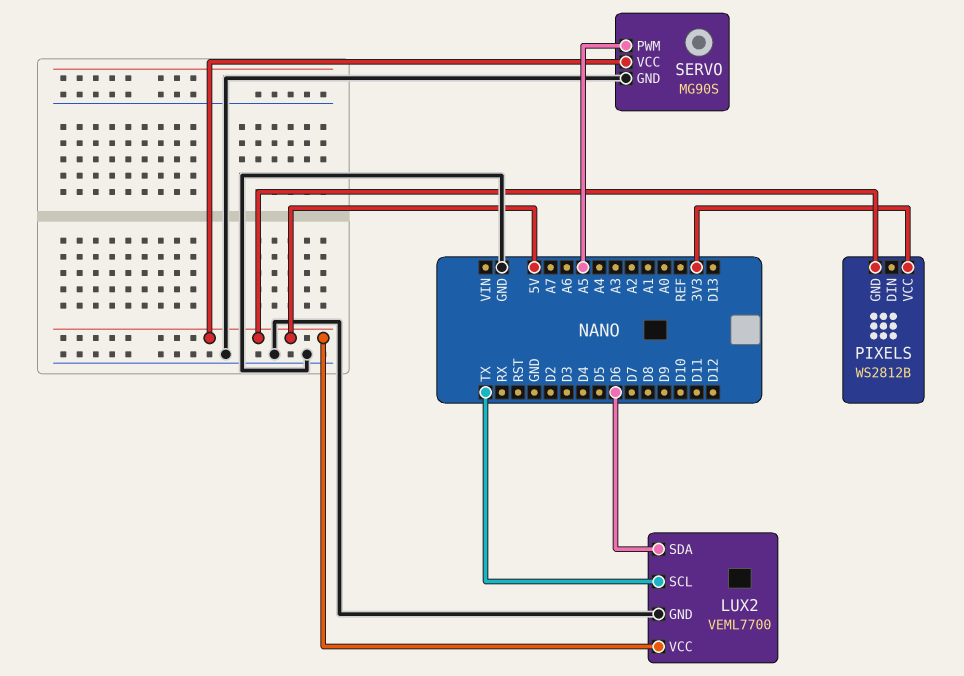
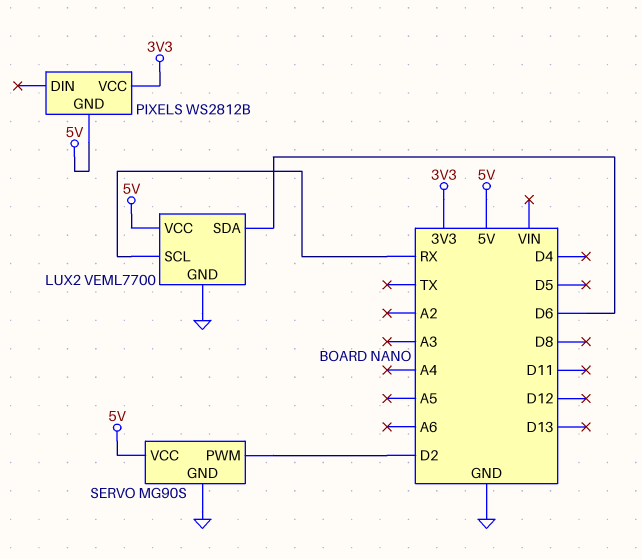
LUX2 pin SCL: TX -> RX
SERVO pin PWM: A5 -> D2

